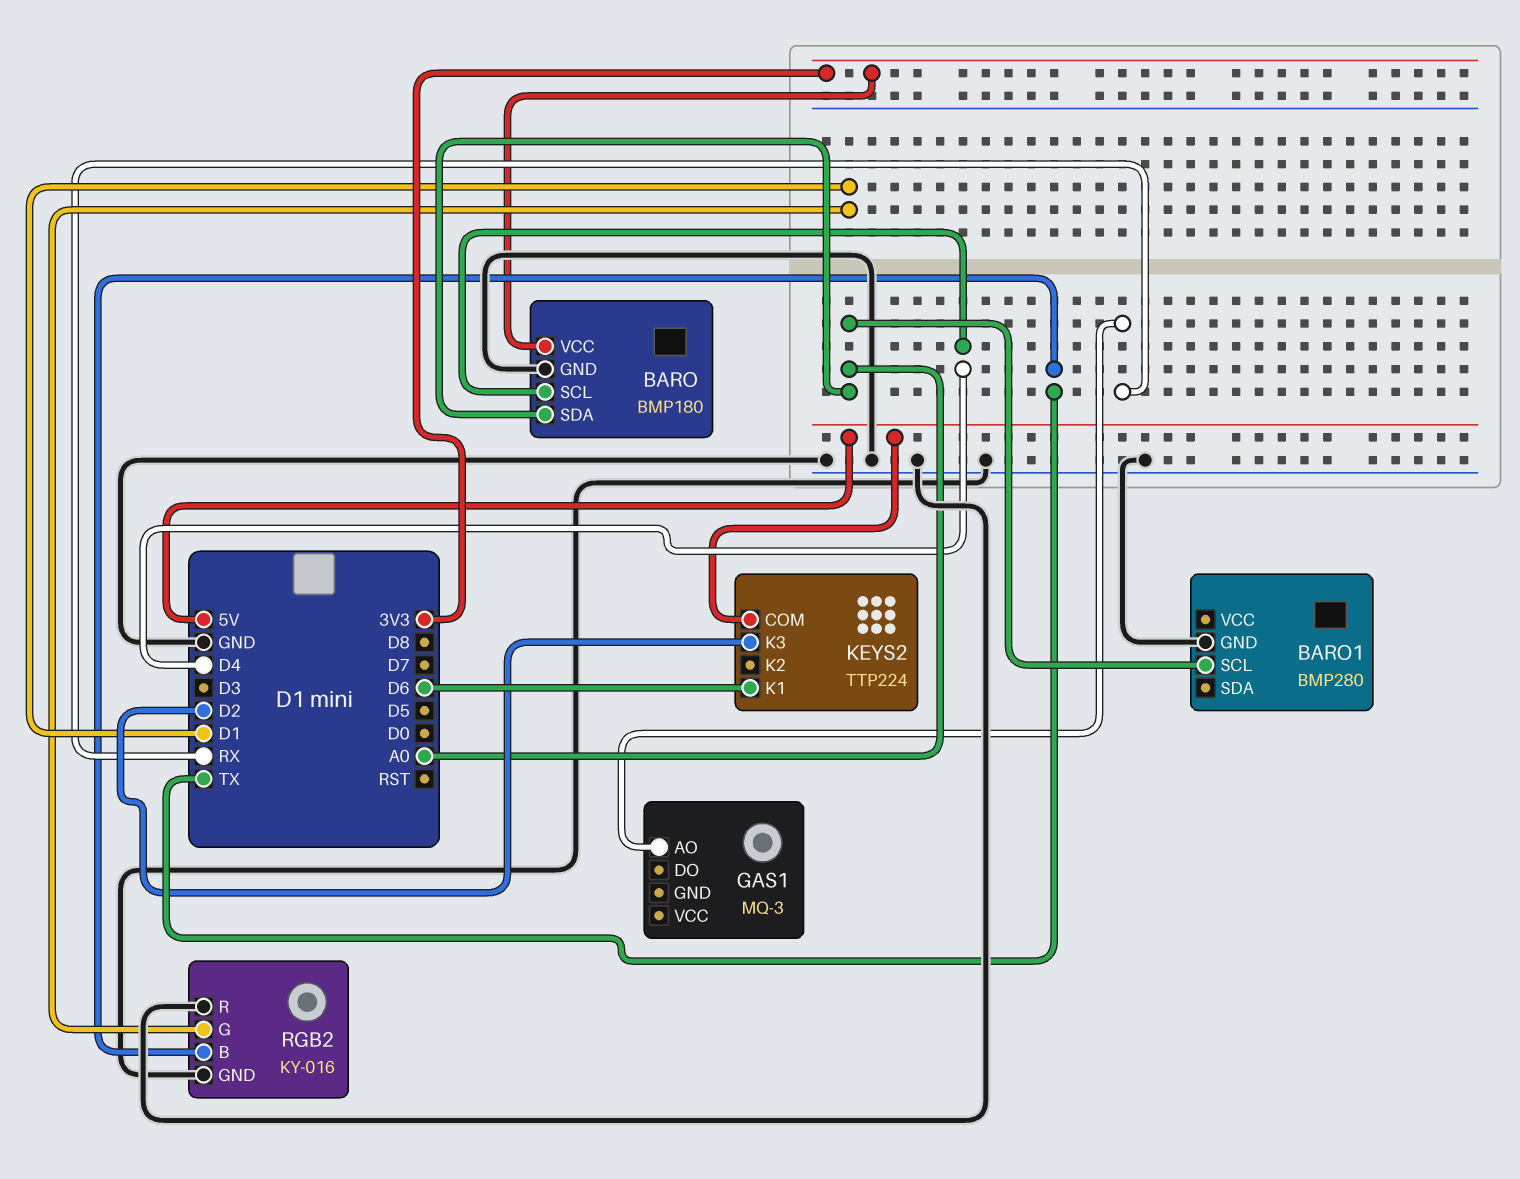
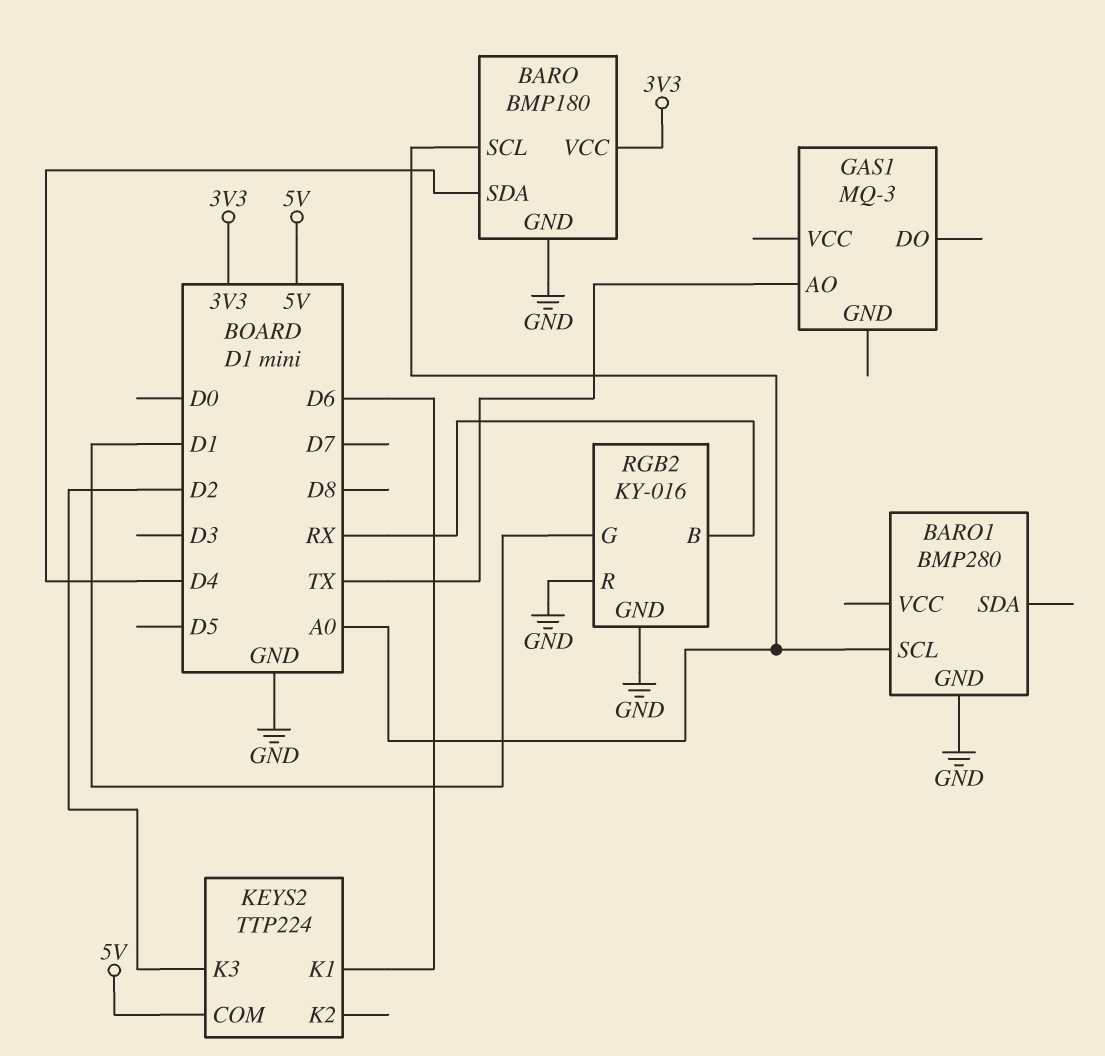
BARO pin SCL: D4 -> A0
BARO pin SDA: A0 -> D4
GAS1 pin AO: RX -> TX
RGB2 pin B: TX -> RX

